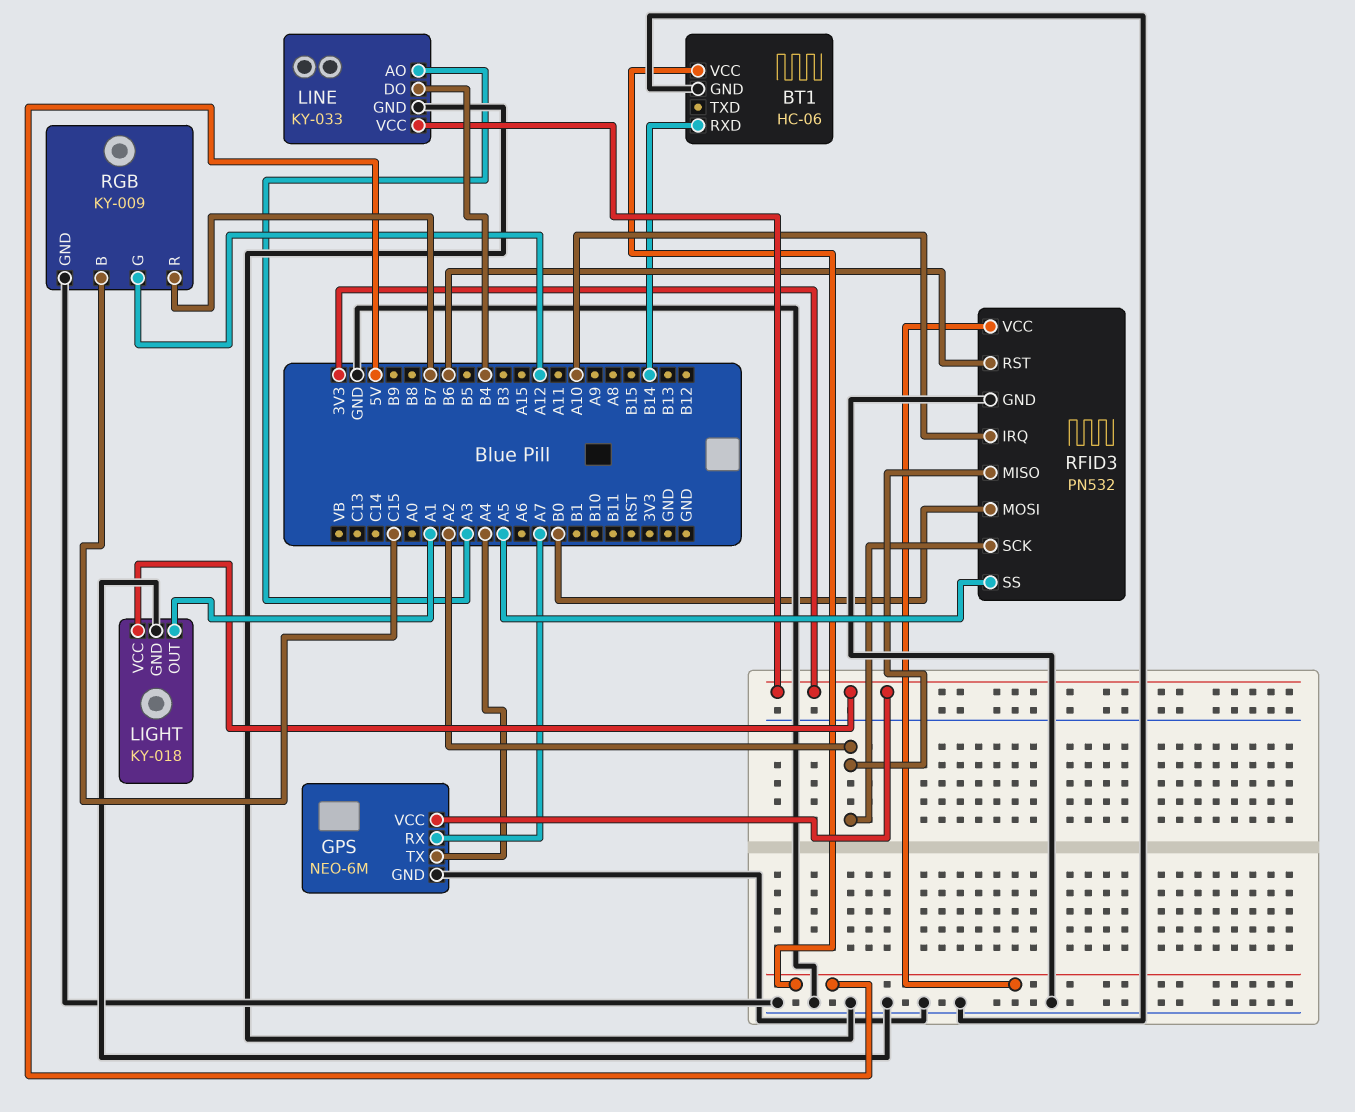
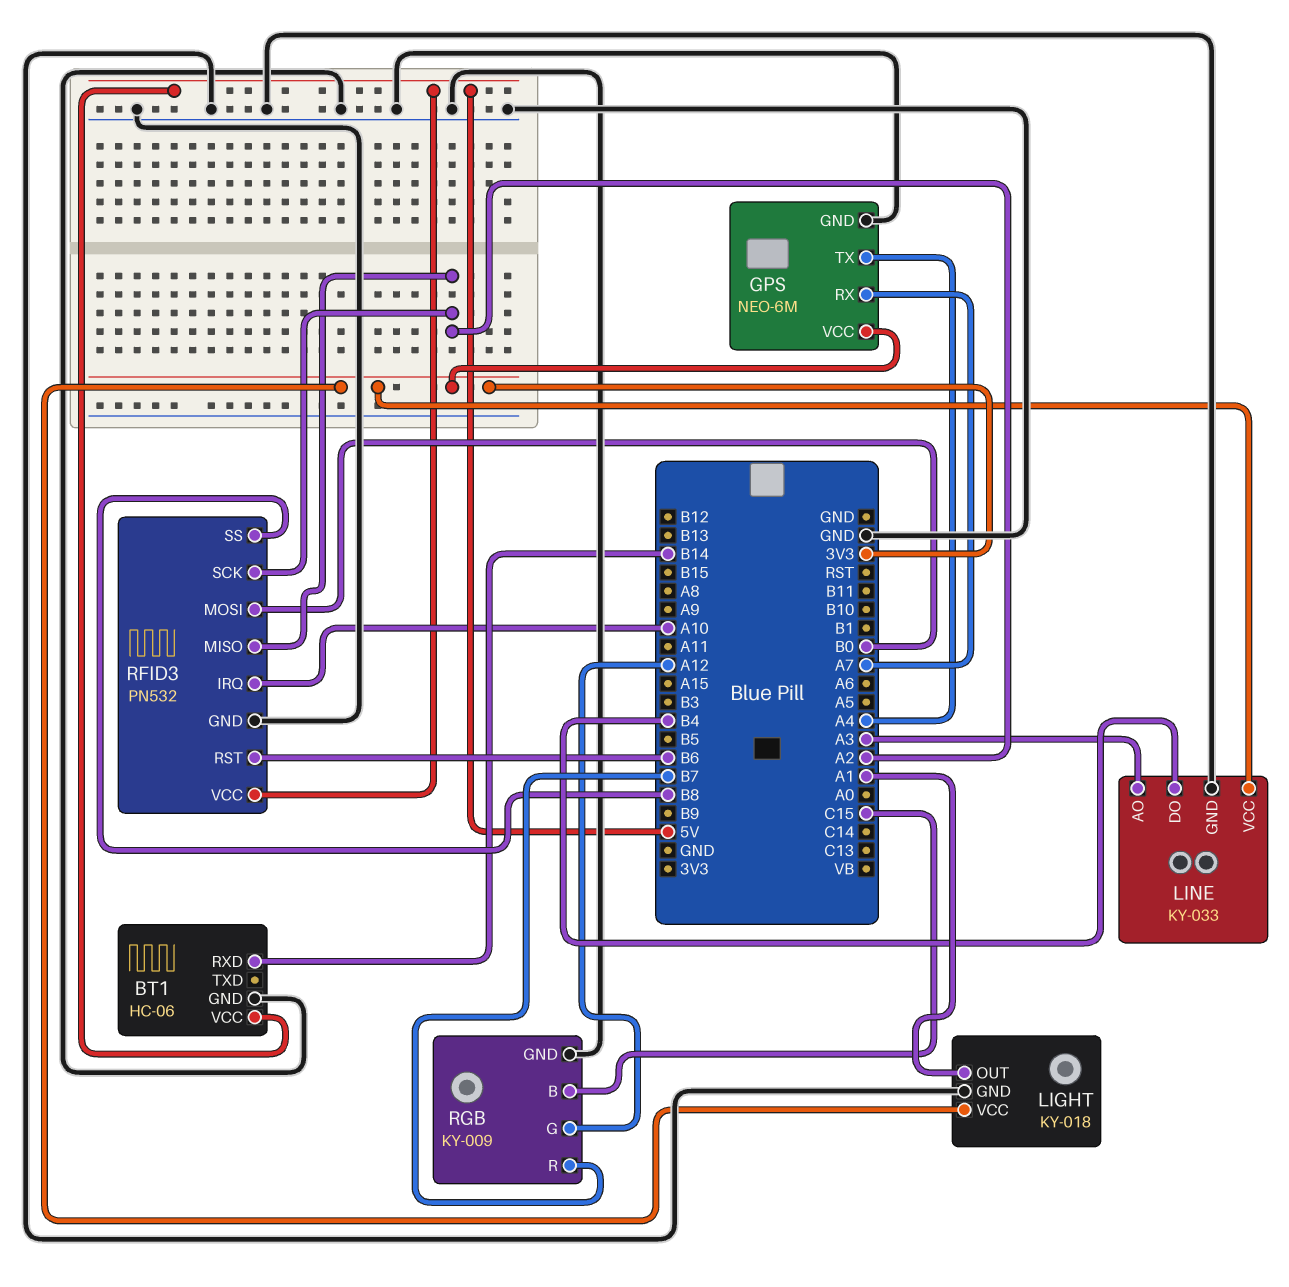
RFID3 pin SS: A5 -> B8

